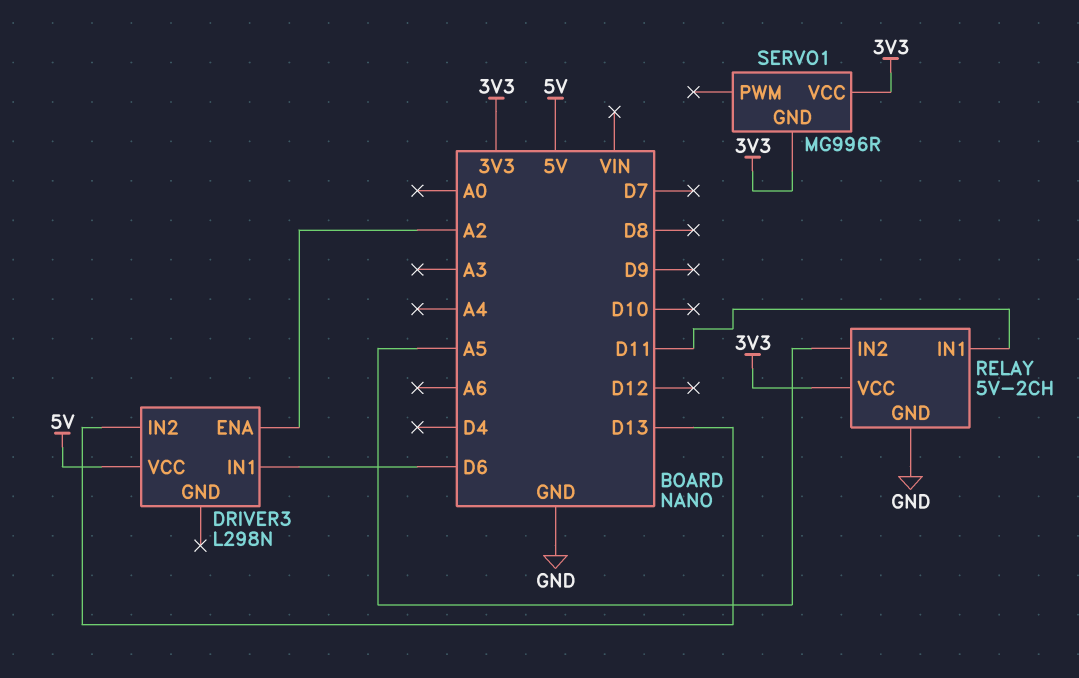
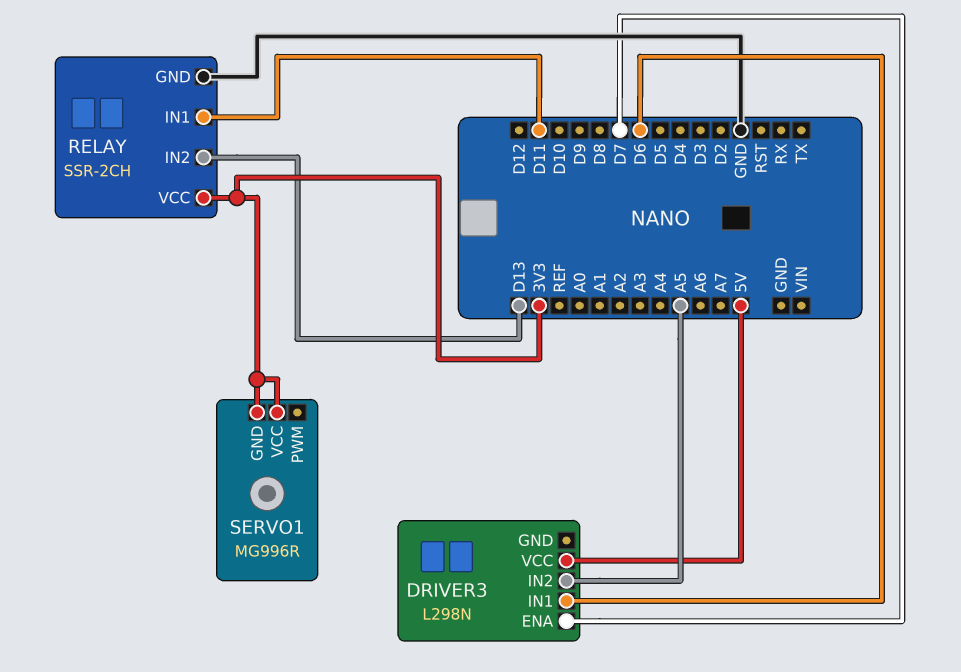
DRIVER3 pin ENA: A2 -> D7
DRIVER3 pin IN2: D13 -> A5
RELAY: 5V-2CH -> SSR-2CH
RELAY pin IN2: A5 -> D13

